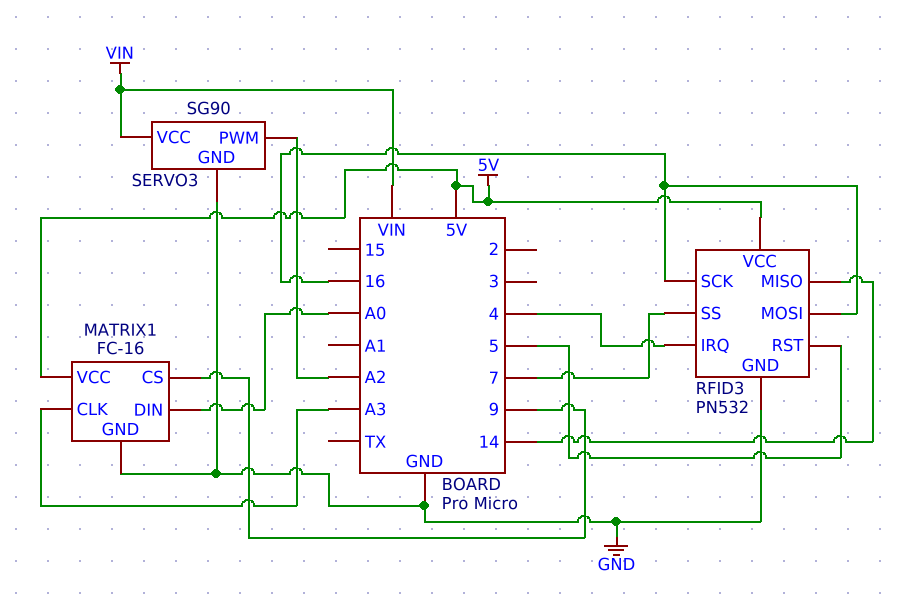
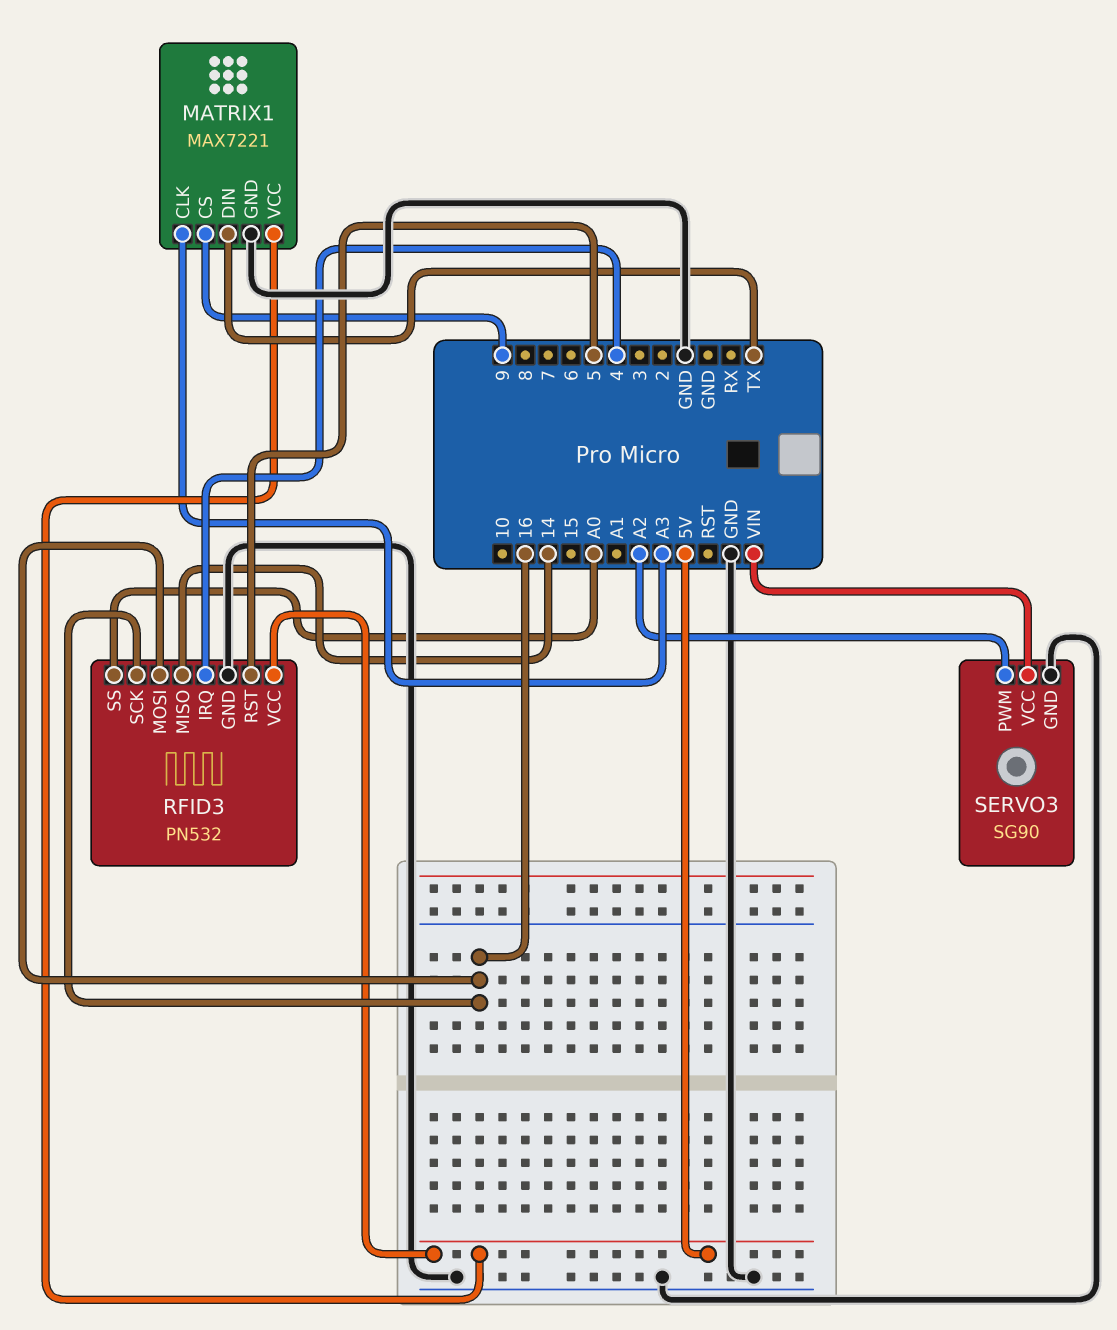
MATRIX1: FC-16 -> MAX7221
MATRIX1 pin DIN: A0 -> TX
RFID3 pin SS: 7 -> A0

